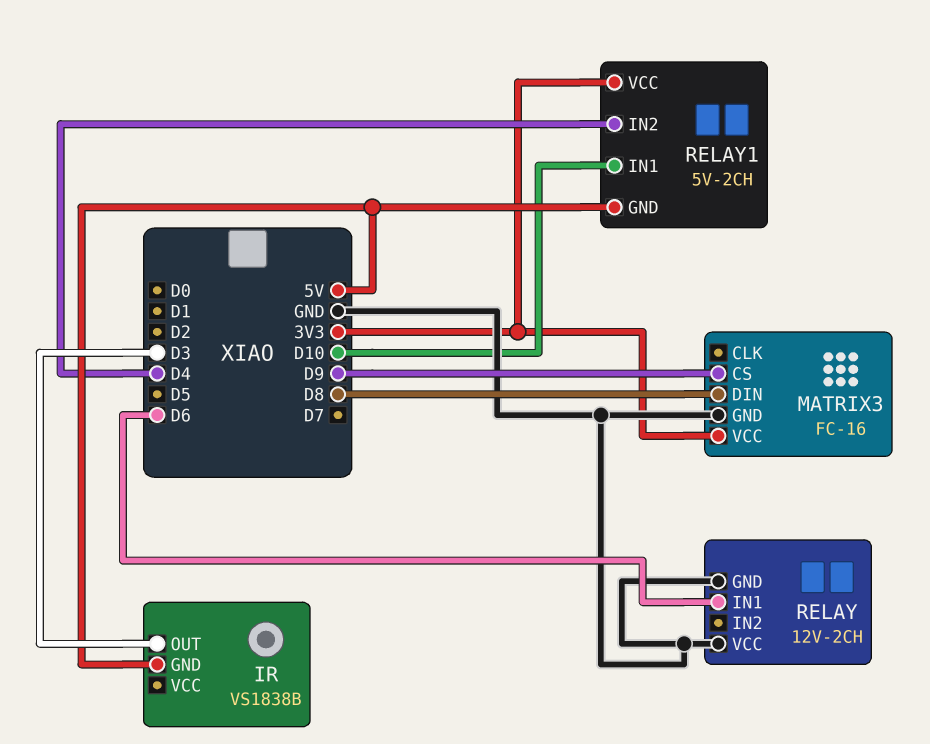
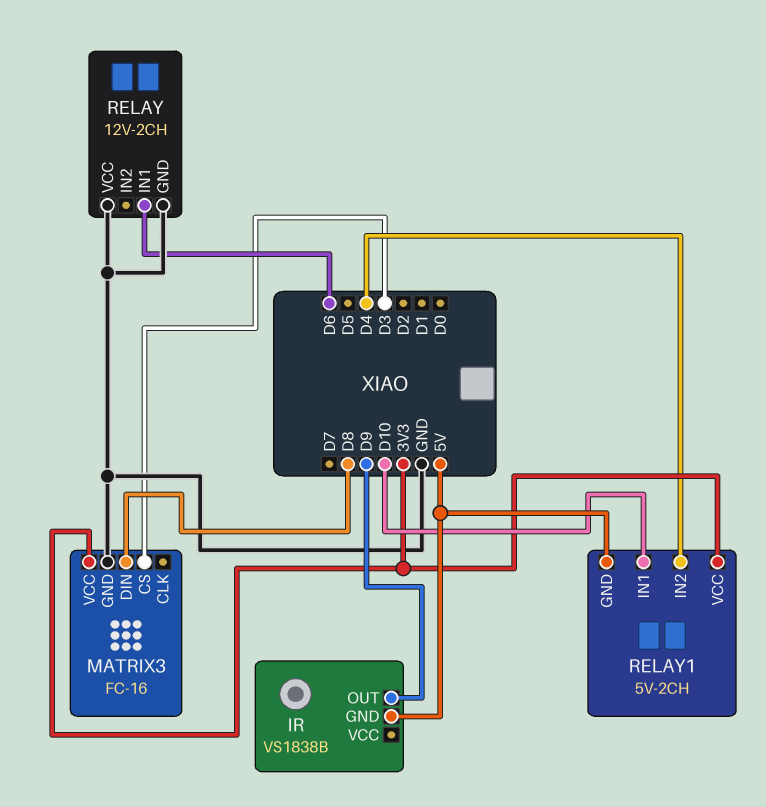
IR pin OUT: D3 -> D9
MATRIX3 pin CS: D9 -> D3

